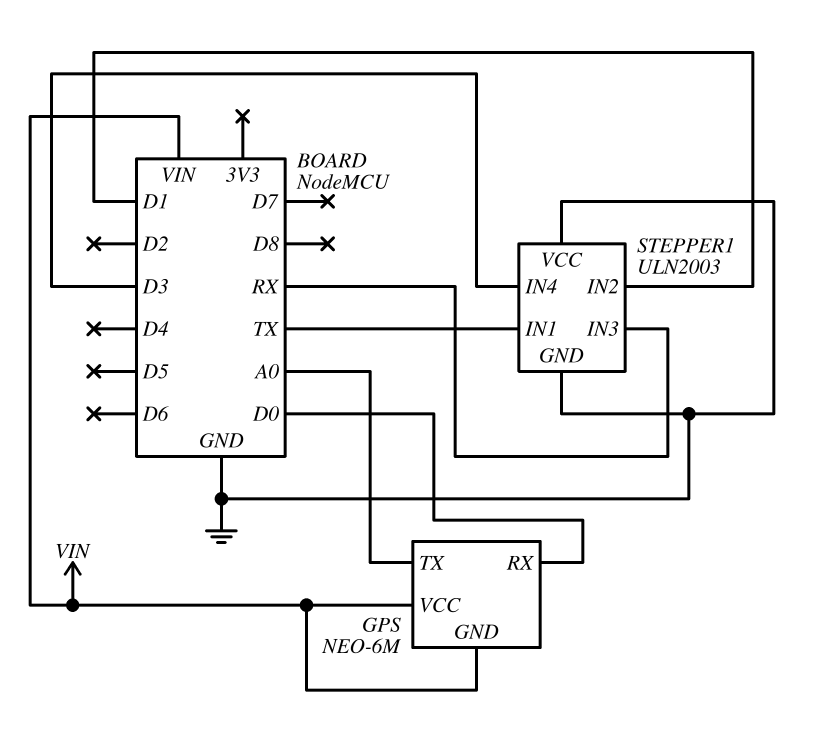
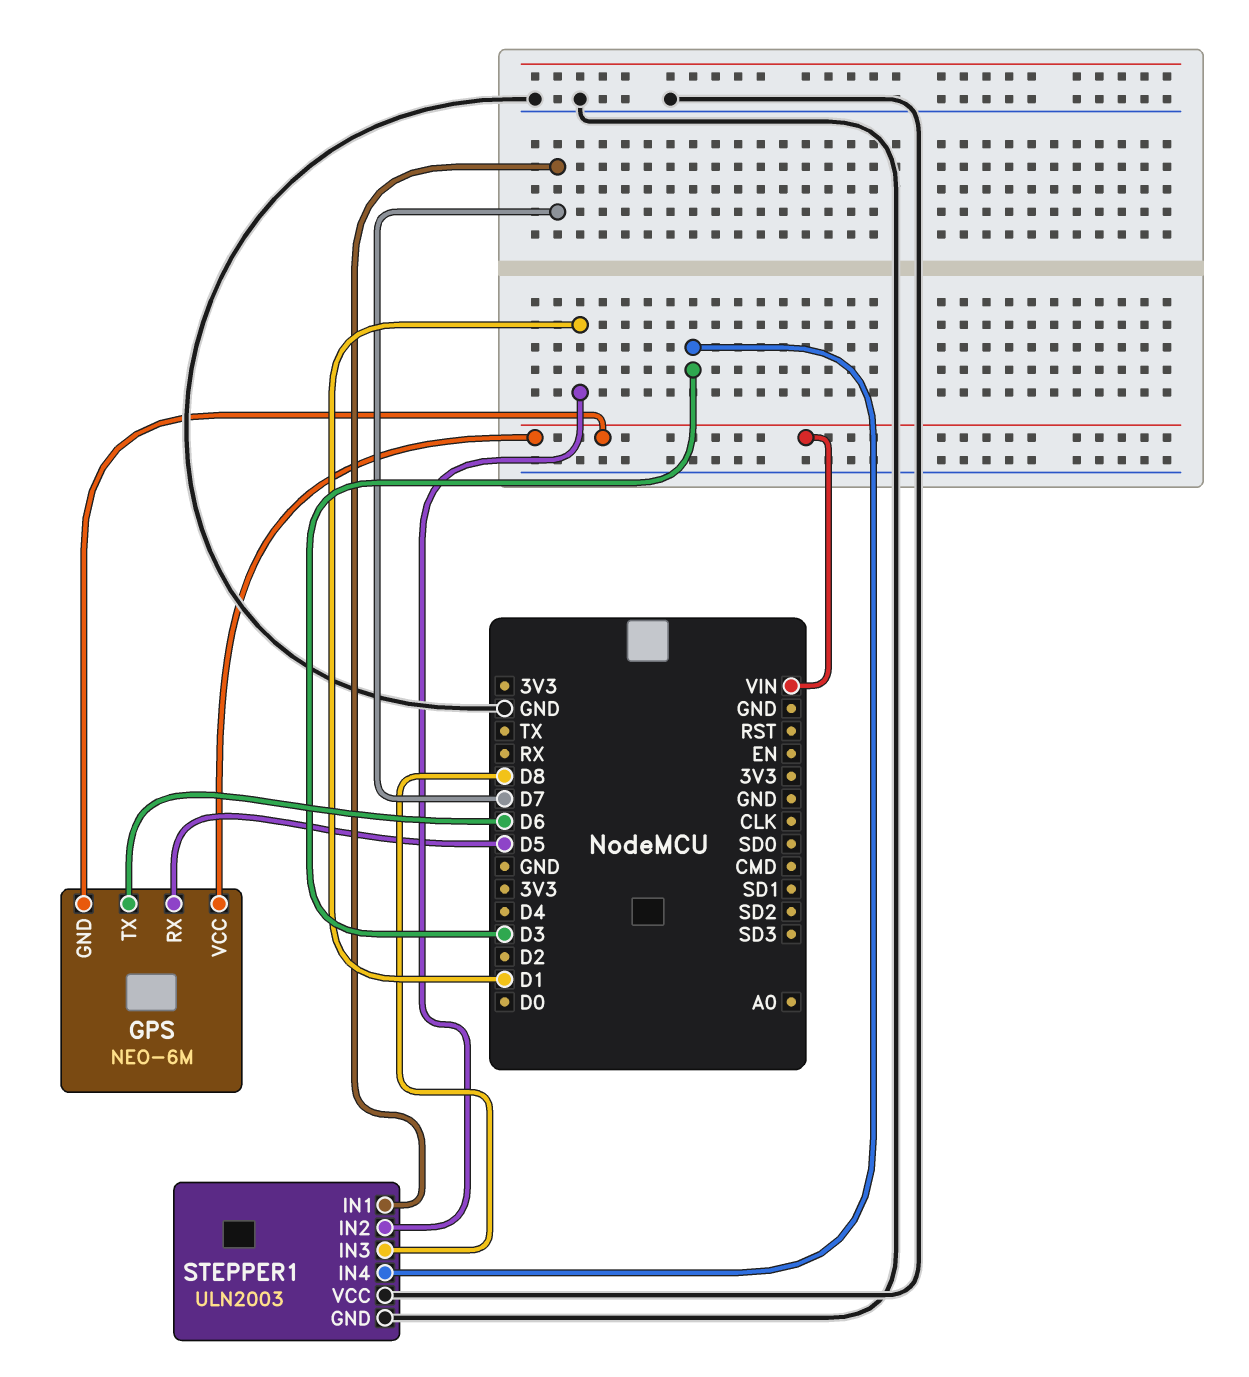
GPS pin RX: D0 -> D5
GPS pin TX: A0 -> D6
STEPPER1 pin IN1: TX -> D7
STEPPER1 pin IN3: RX -> D8

